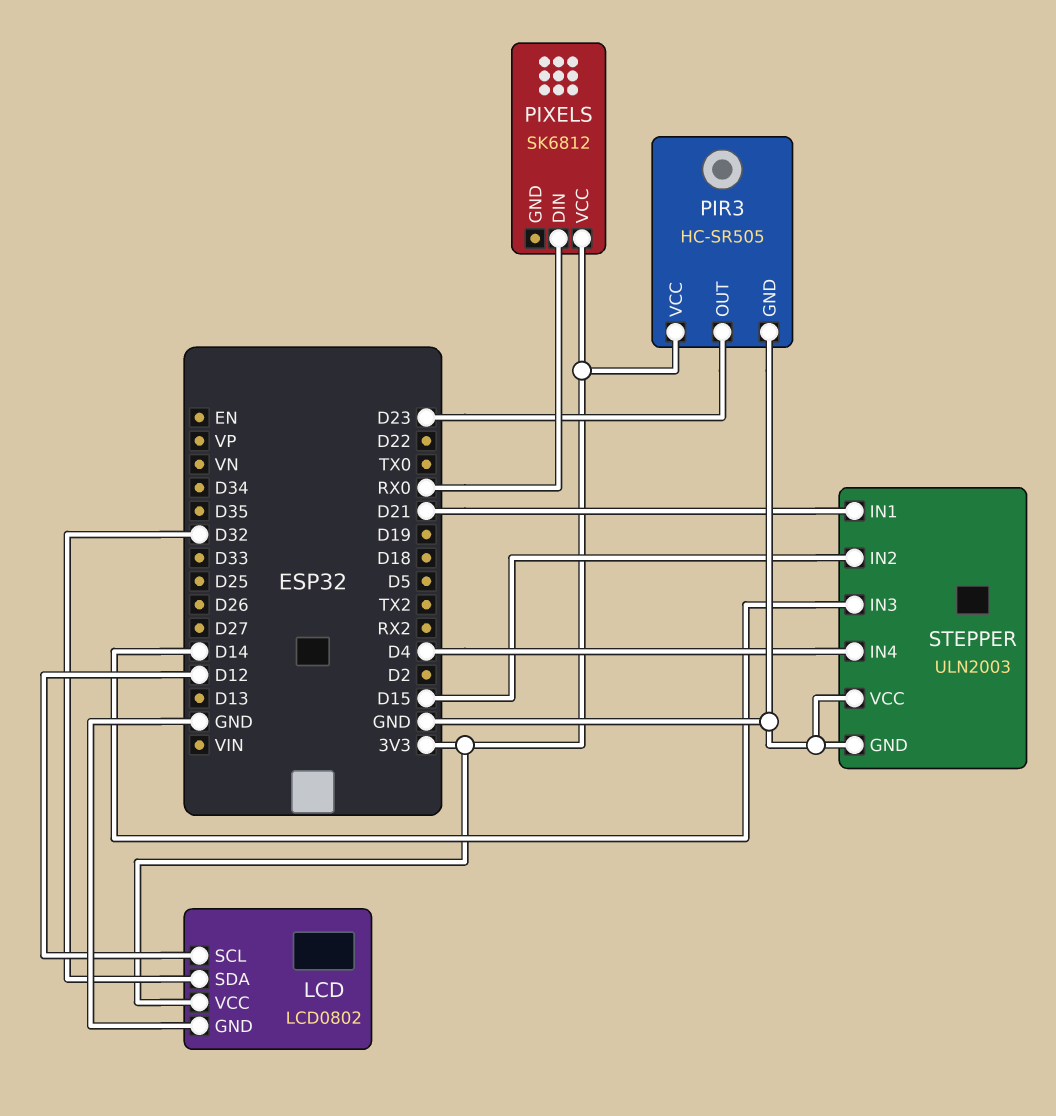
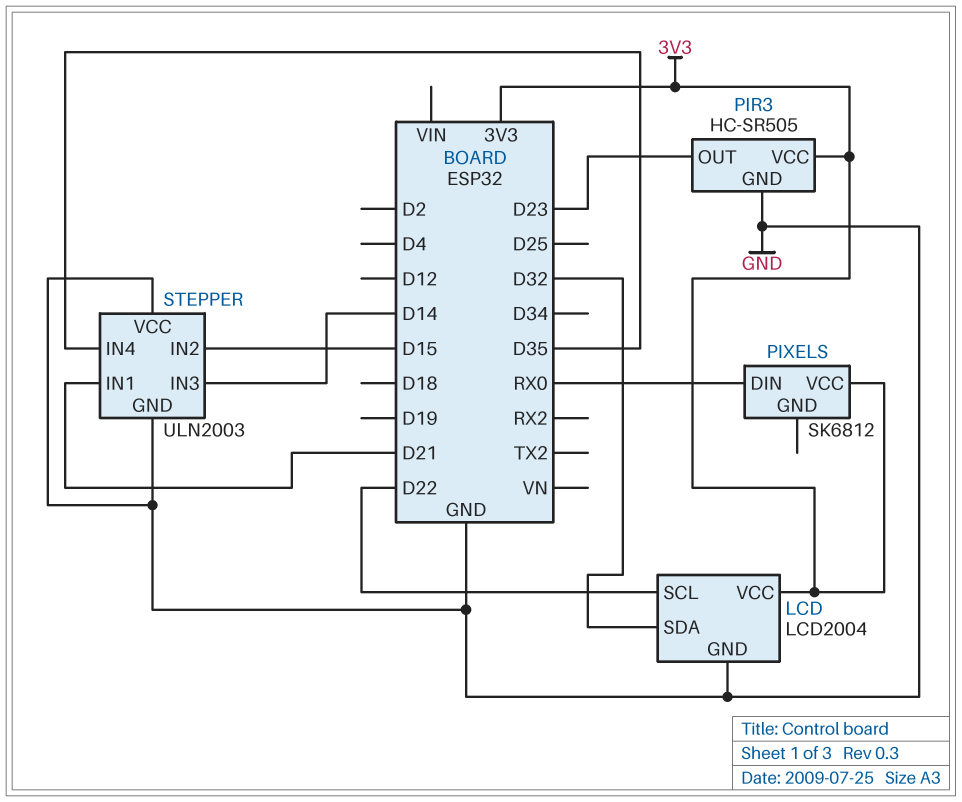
LCD: LCD0802 -> LCD2004
LCD pin SCL: D12 -> D22
STEPPER pin IN4: D4 -> D35

